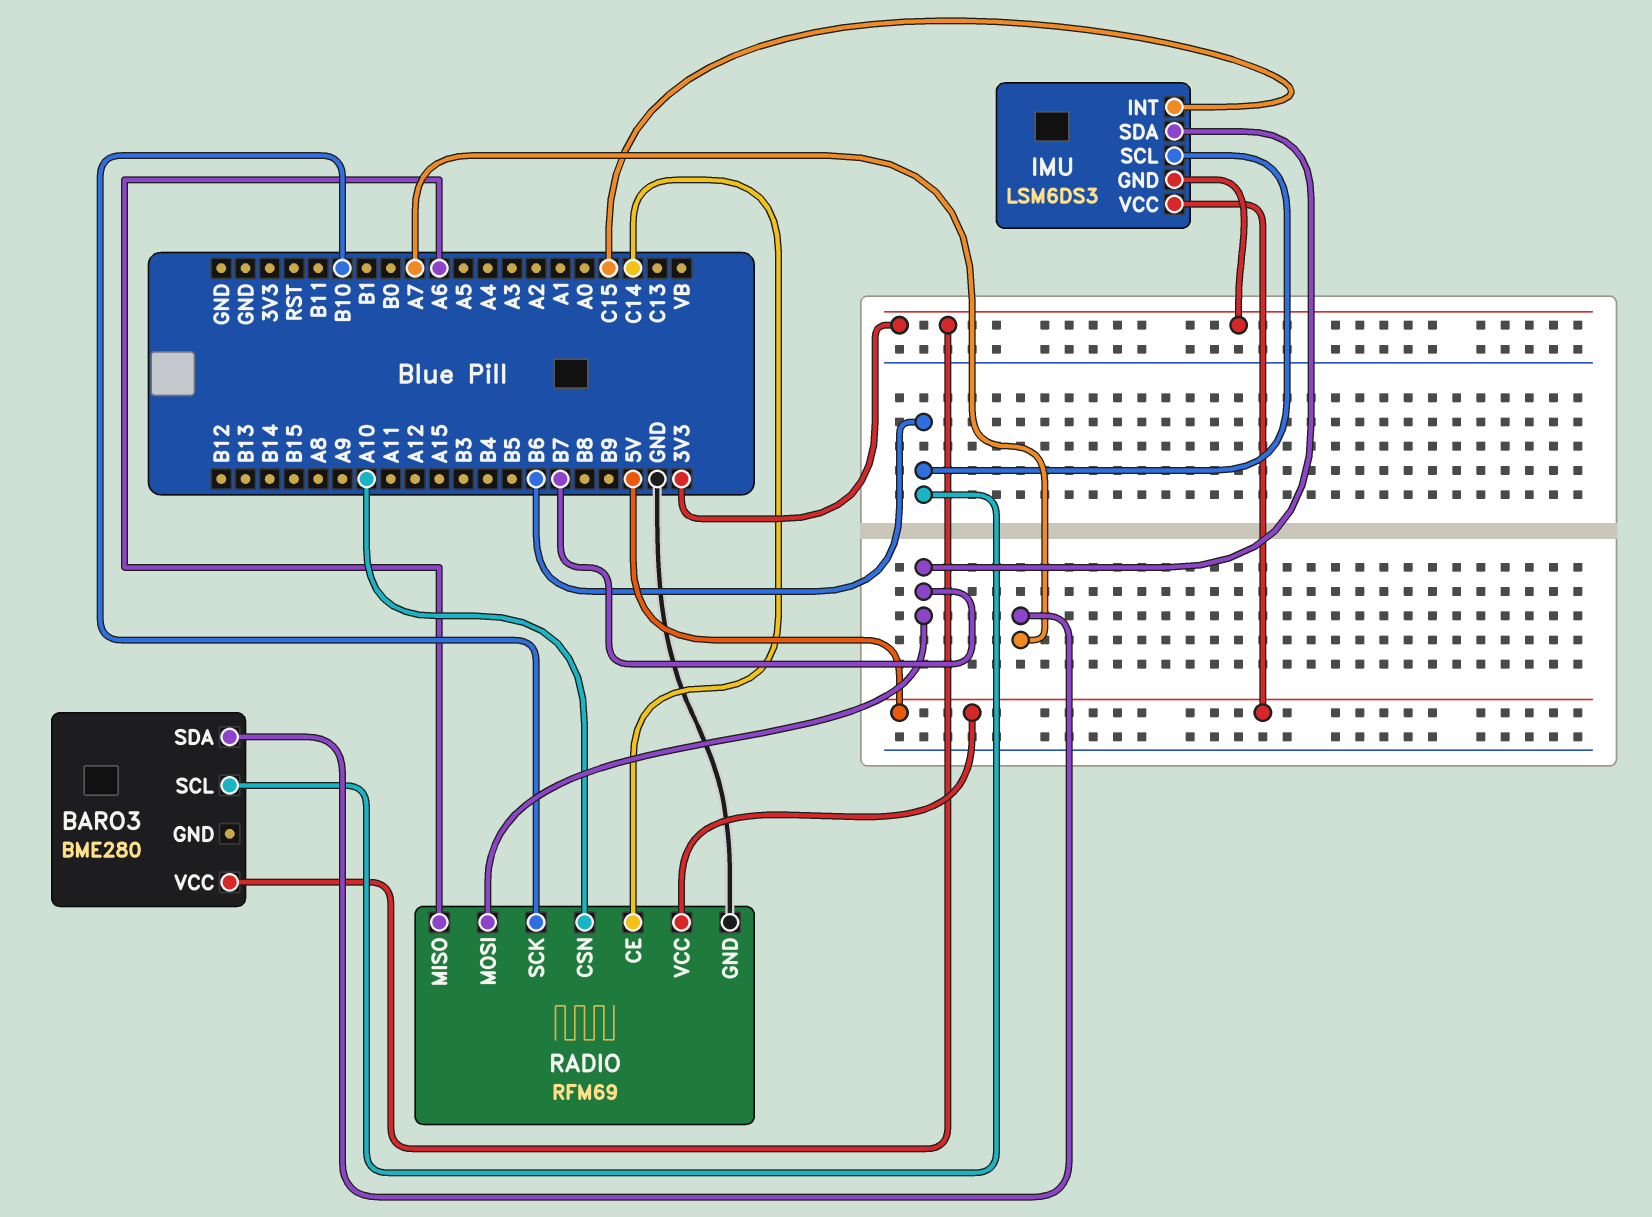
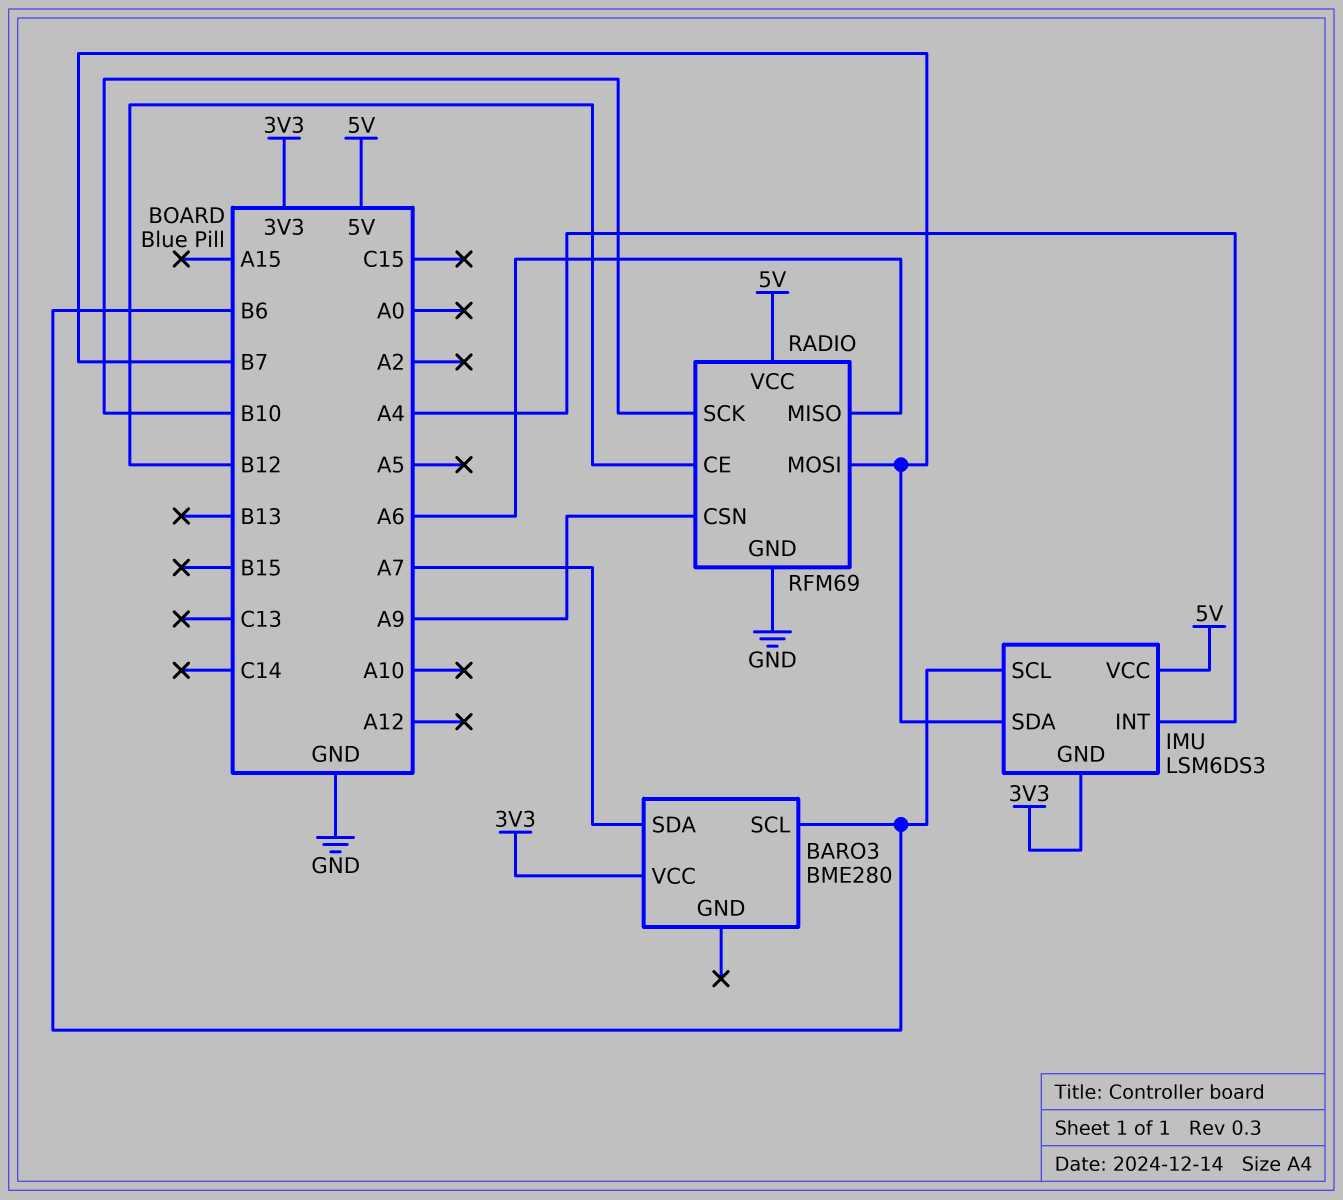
IMU pin INT: C15 -> A4
RADIO pin CE: C14 -> B12
RADIO pin CSN: A10 -> A9

